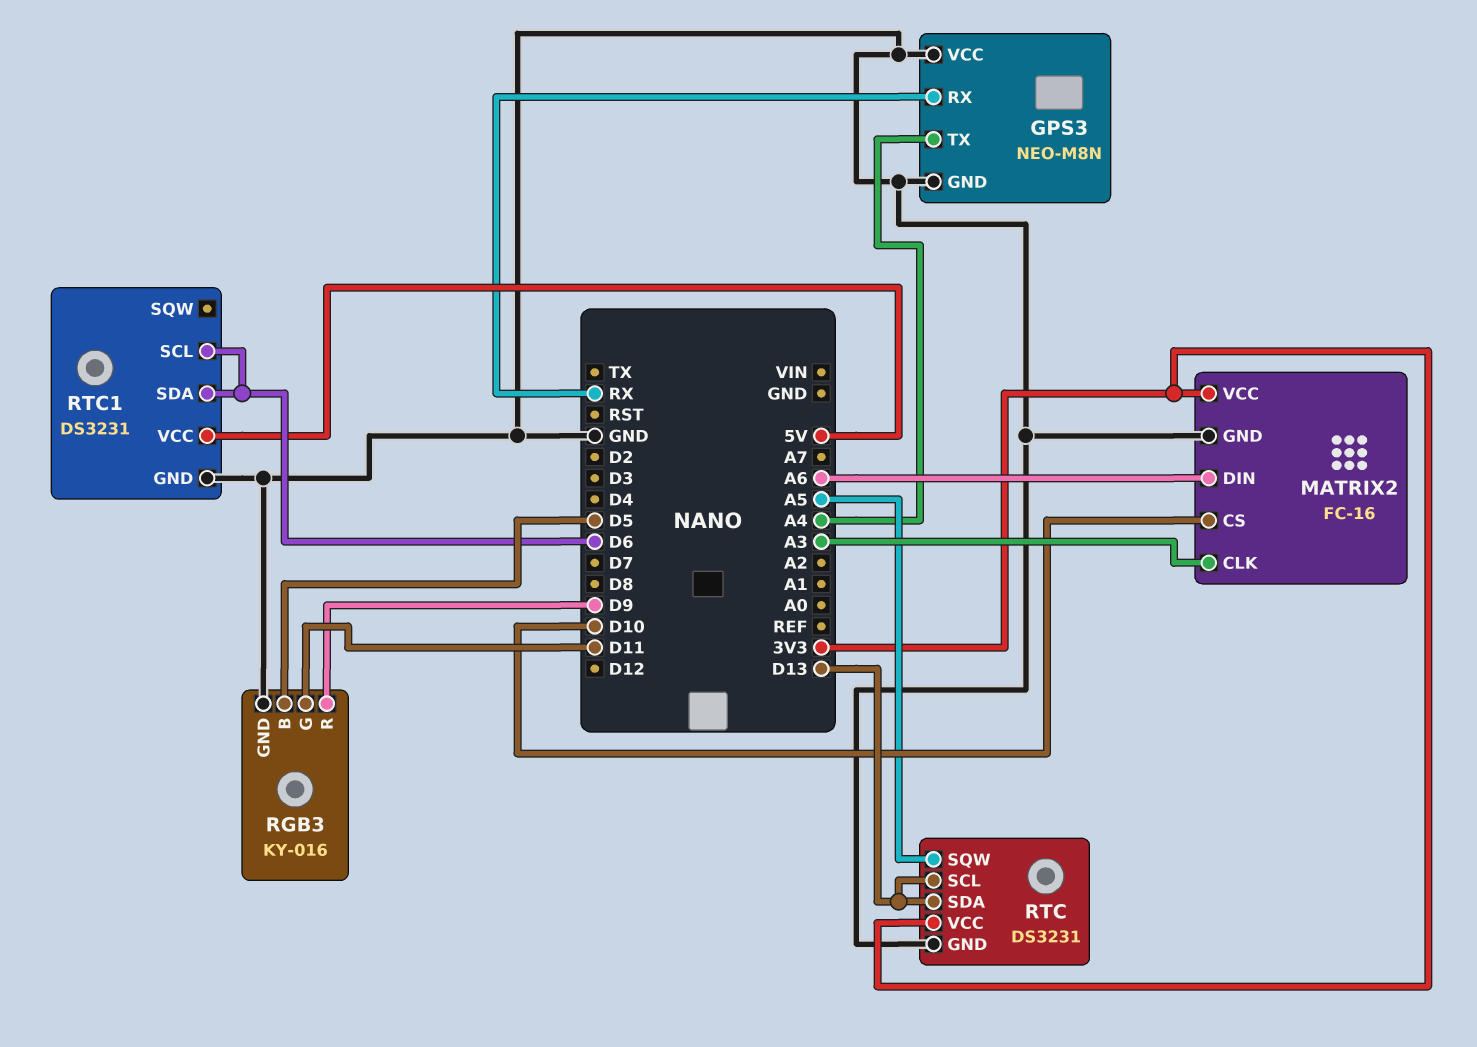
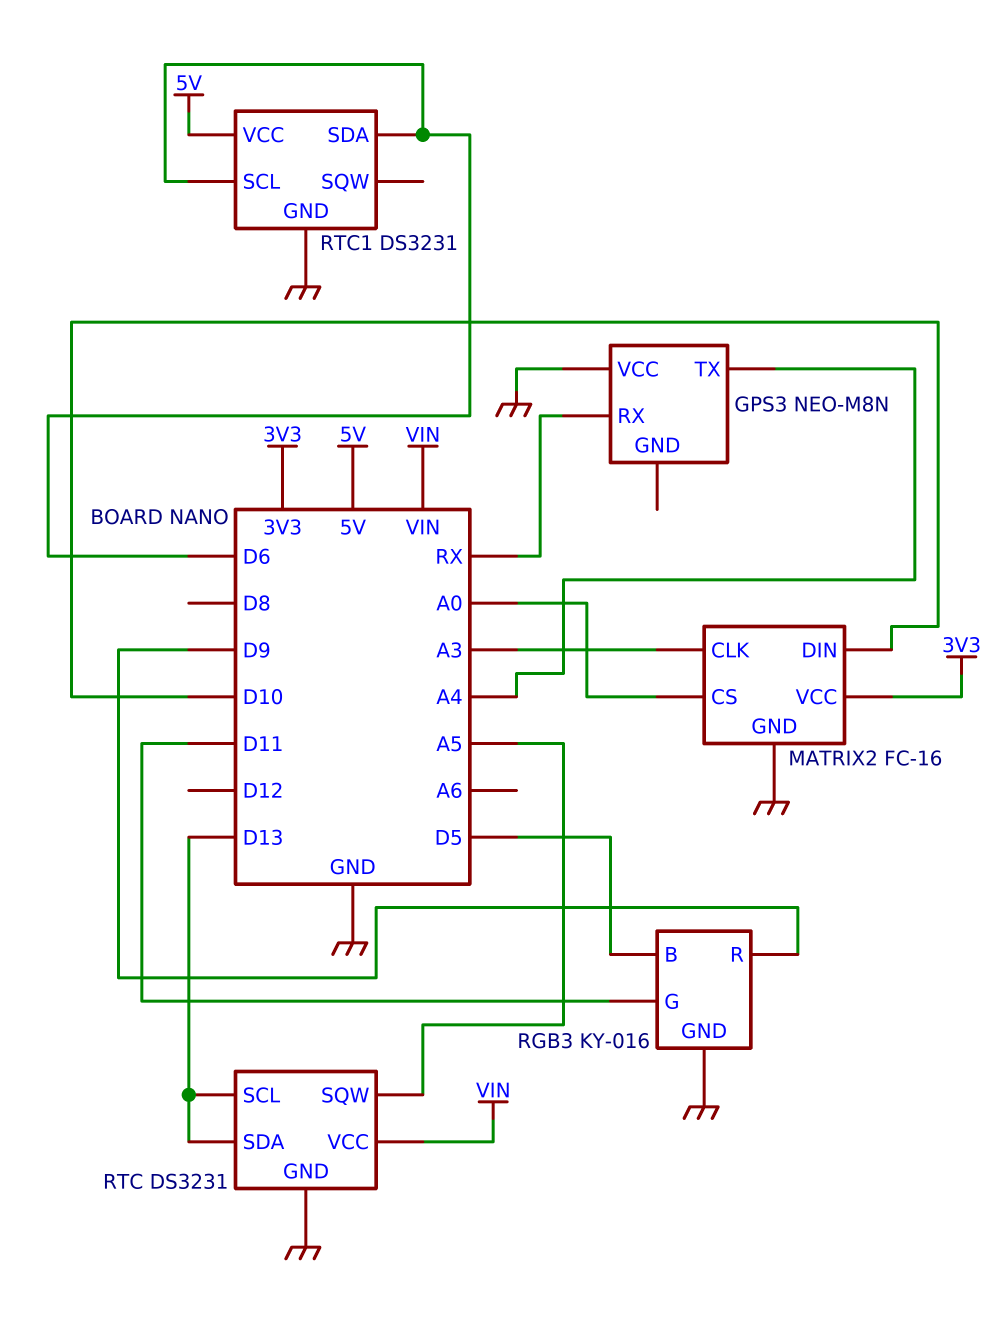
GPS3 pin GND: GND -> none
MATRIX2 pin CS: D10 -> A0
MATRIX2 pin DIN: A6 -> D10
RTC pin VCC: 3V3 -> VIN

